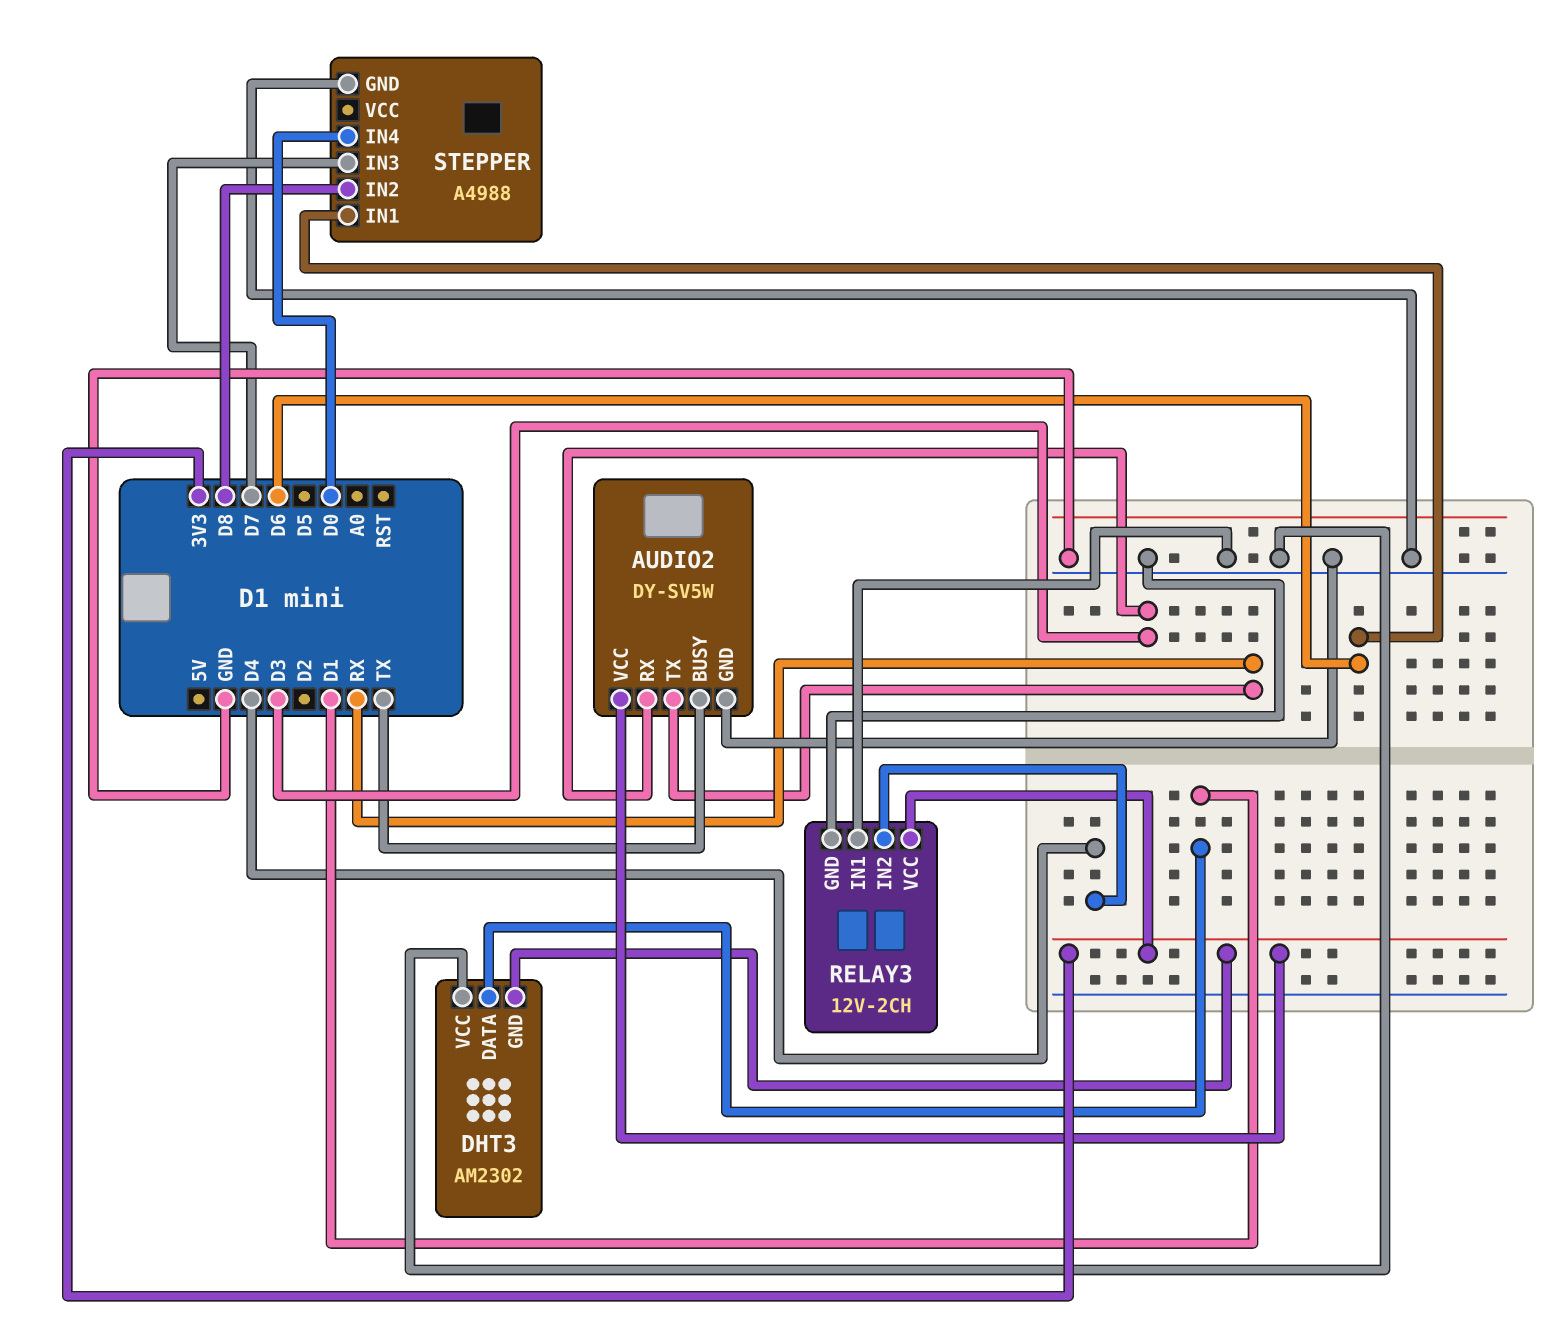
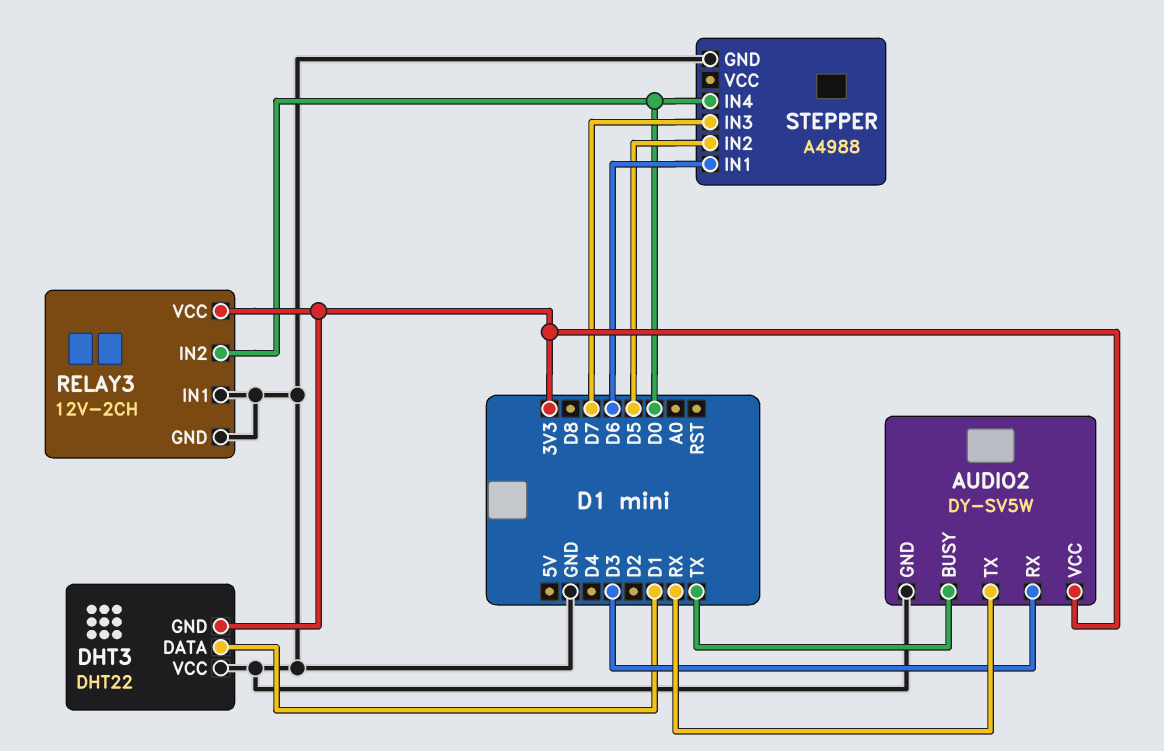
DHT3: AM2302 -> DHT22
RELAY3 pin IN2: D4 -> D0
STEPPER pin IN2: D8 -> D5

